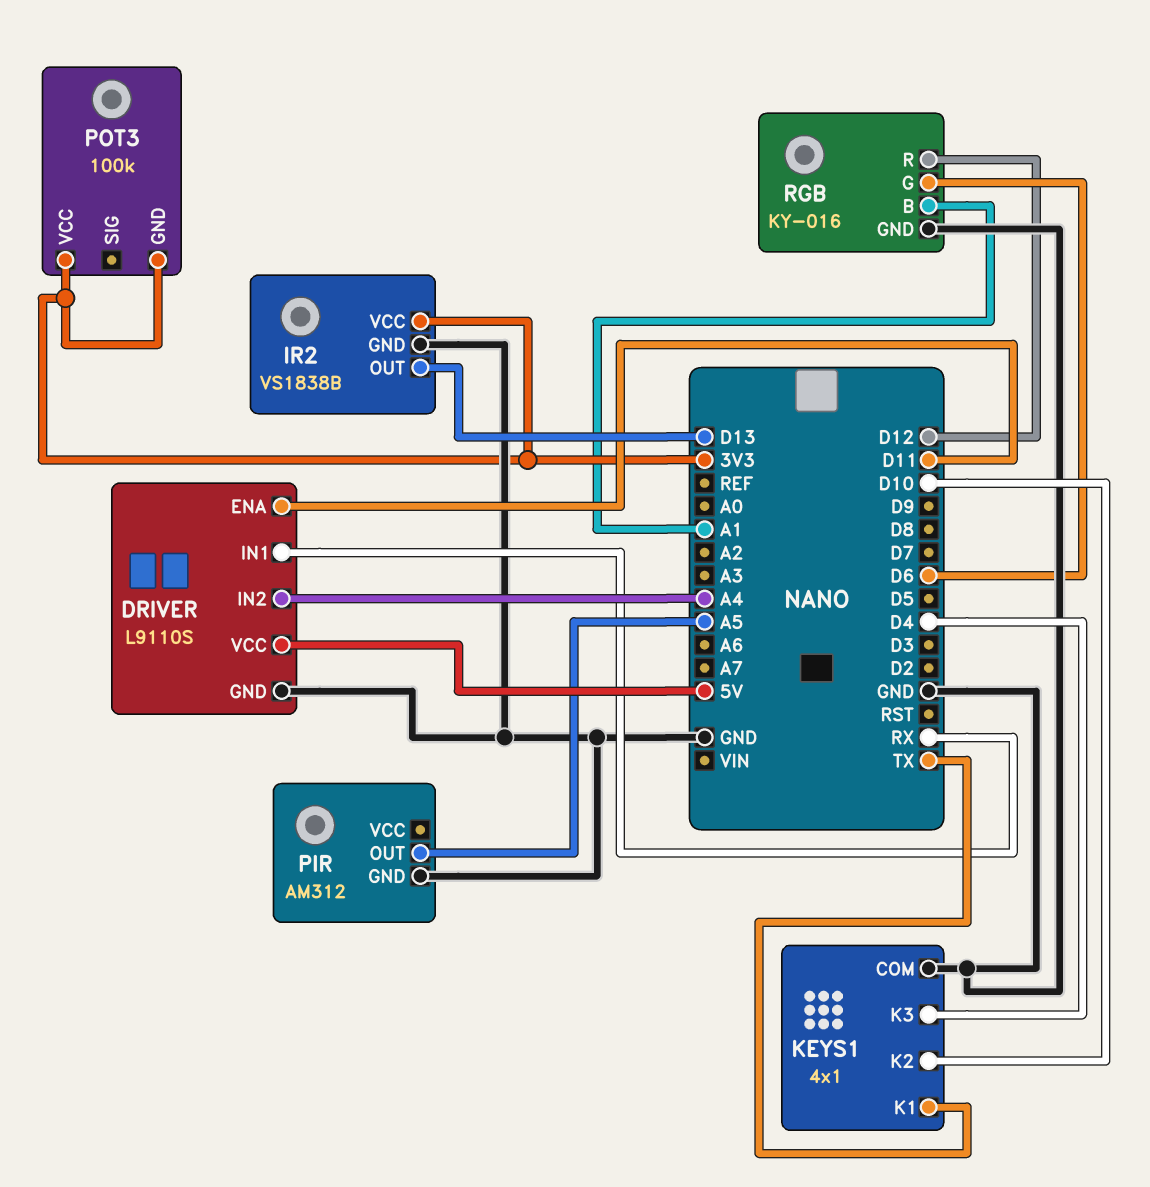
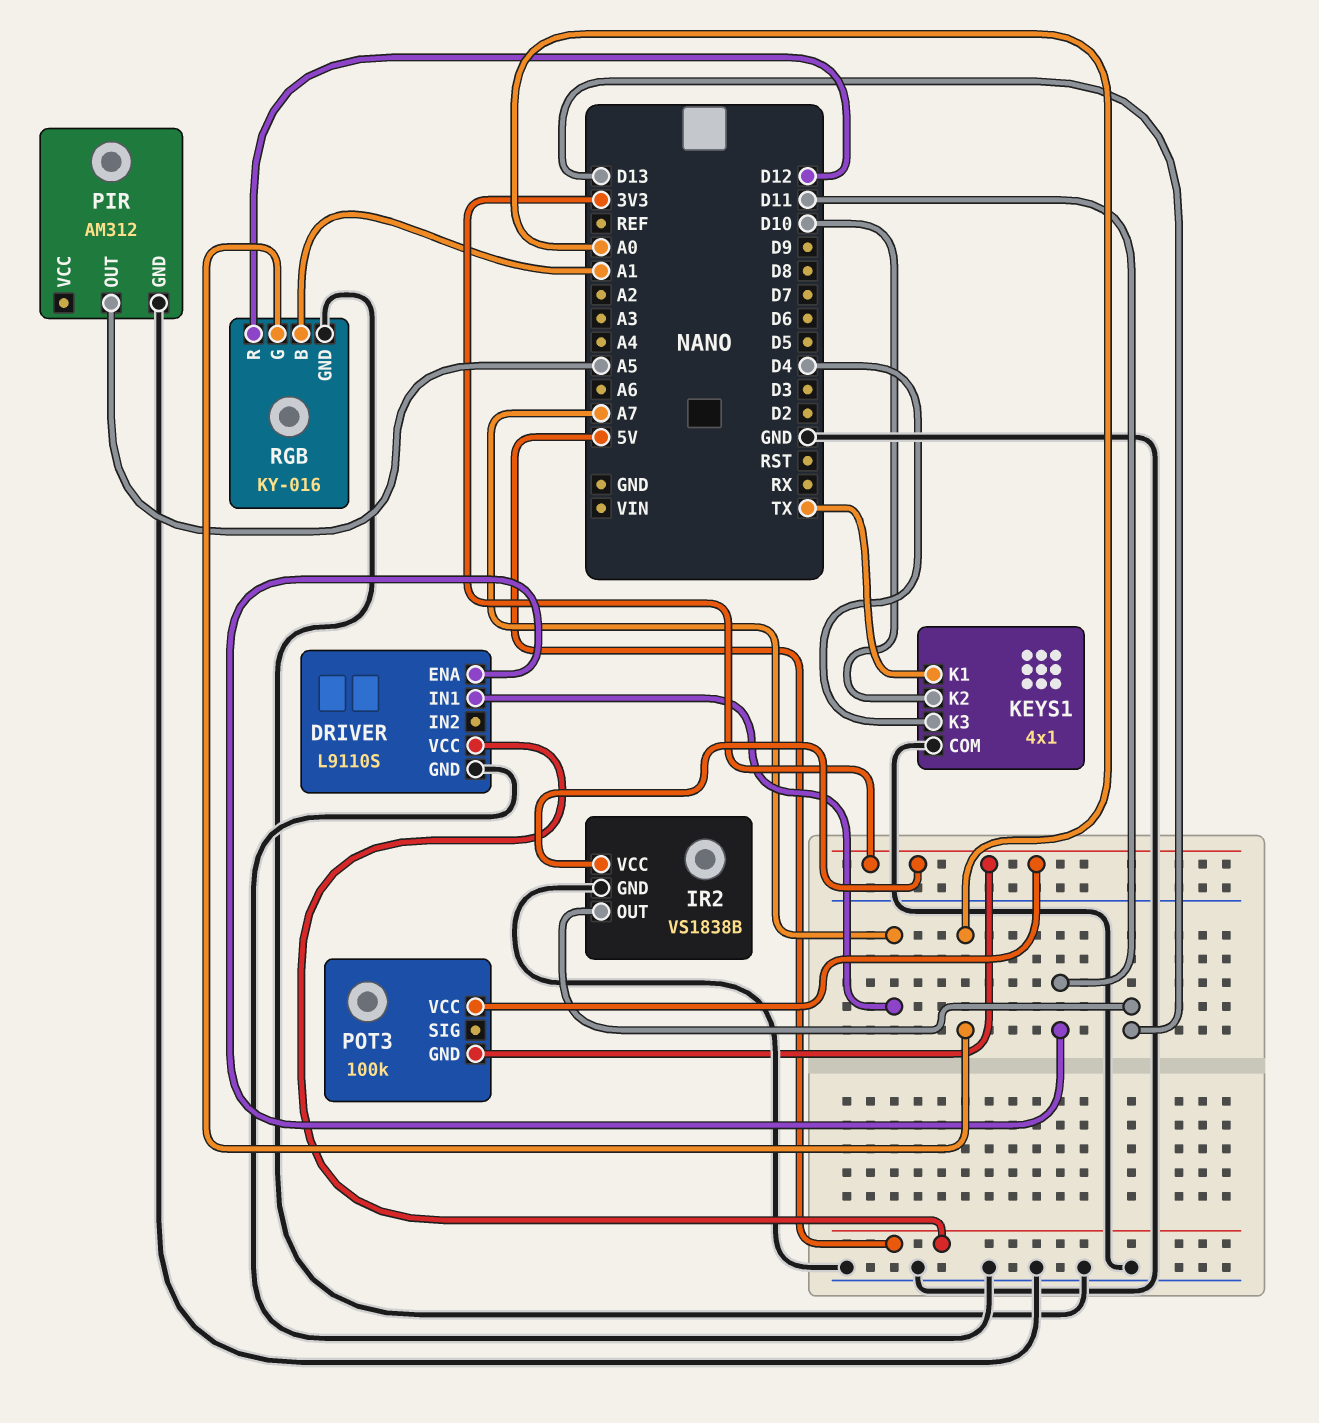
DRIVER pin IN1: RX -> A7
DRIVER pin IN2: A4 -> none
RGB pin G: D6 -> A0

